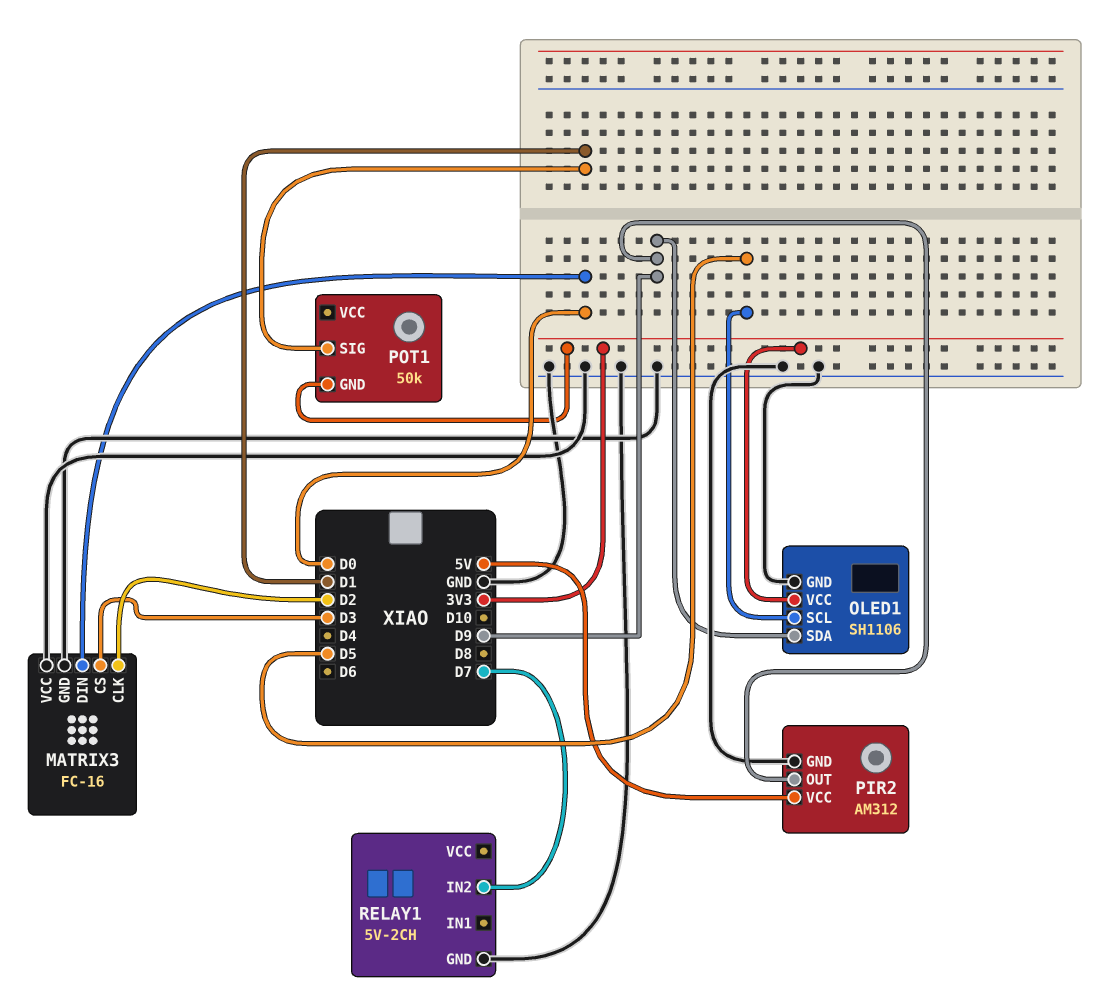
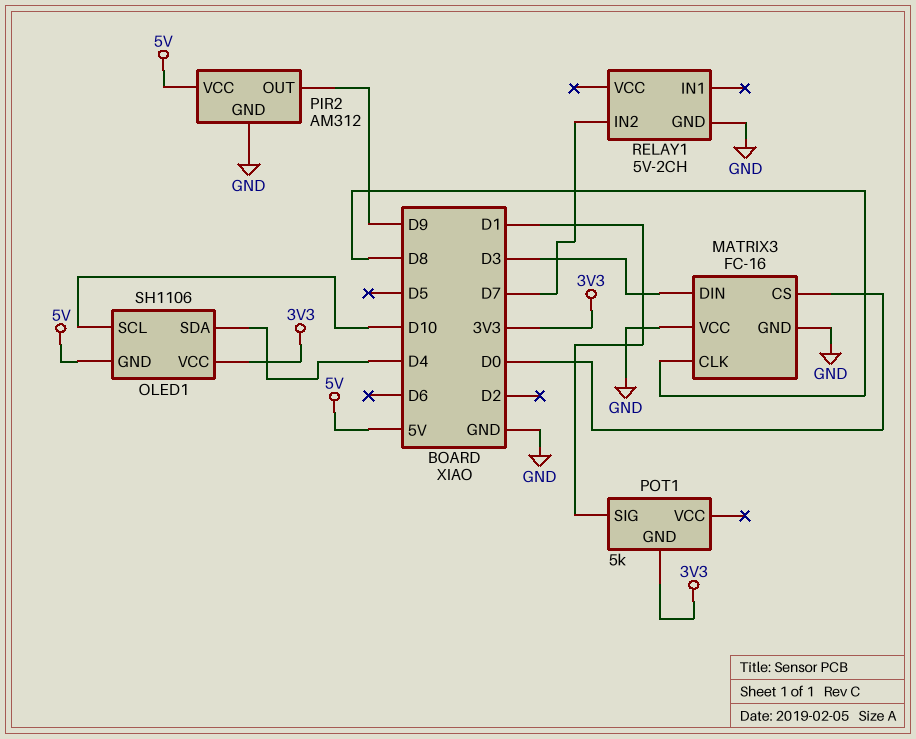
MATRIX3 pin CLK: D2 -> D8
MATRIX3 pin CS: D3 -> D0
MATRIX3 pin DIN: D0 -> D3
OLED1 pin GND: GND -> 5V
OLED1 pin SCL: D5 -> D10
OLED1 pin SDA: D9 -> D4
POT1: 50k -> 5k

